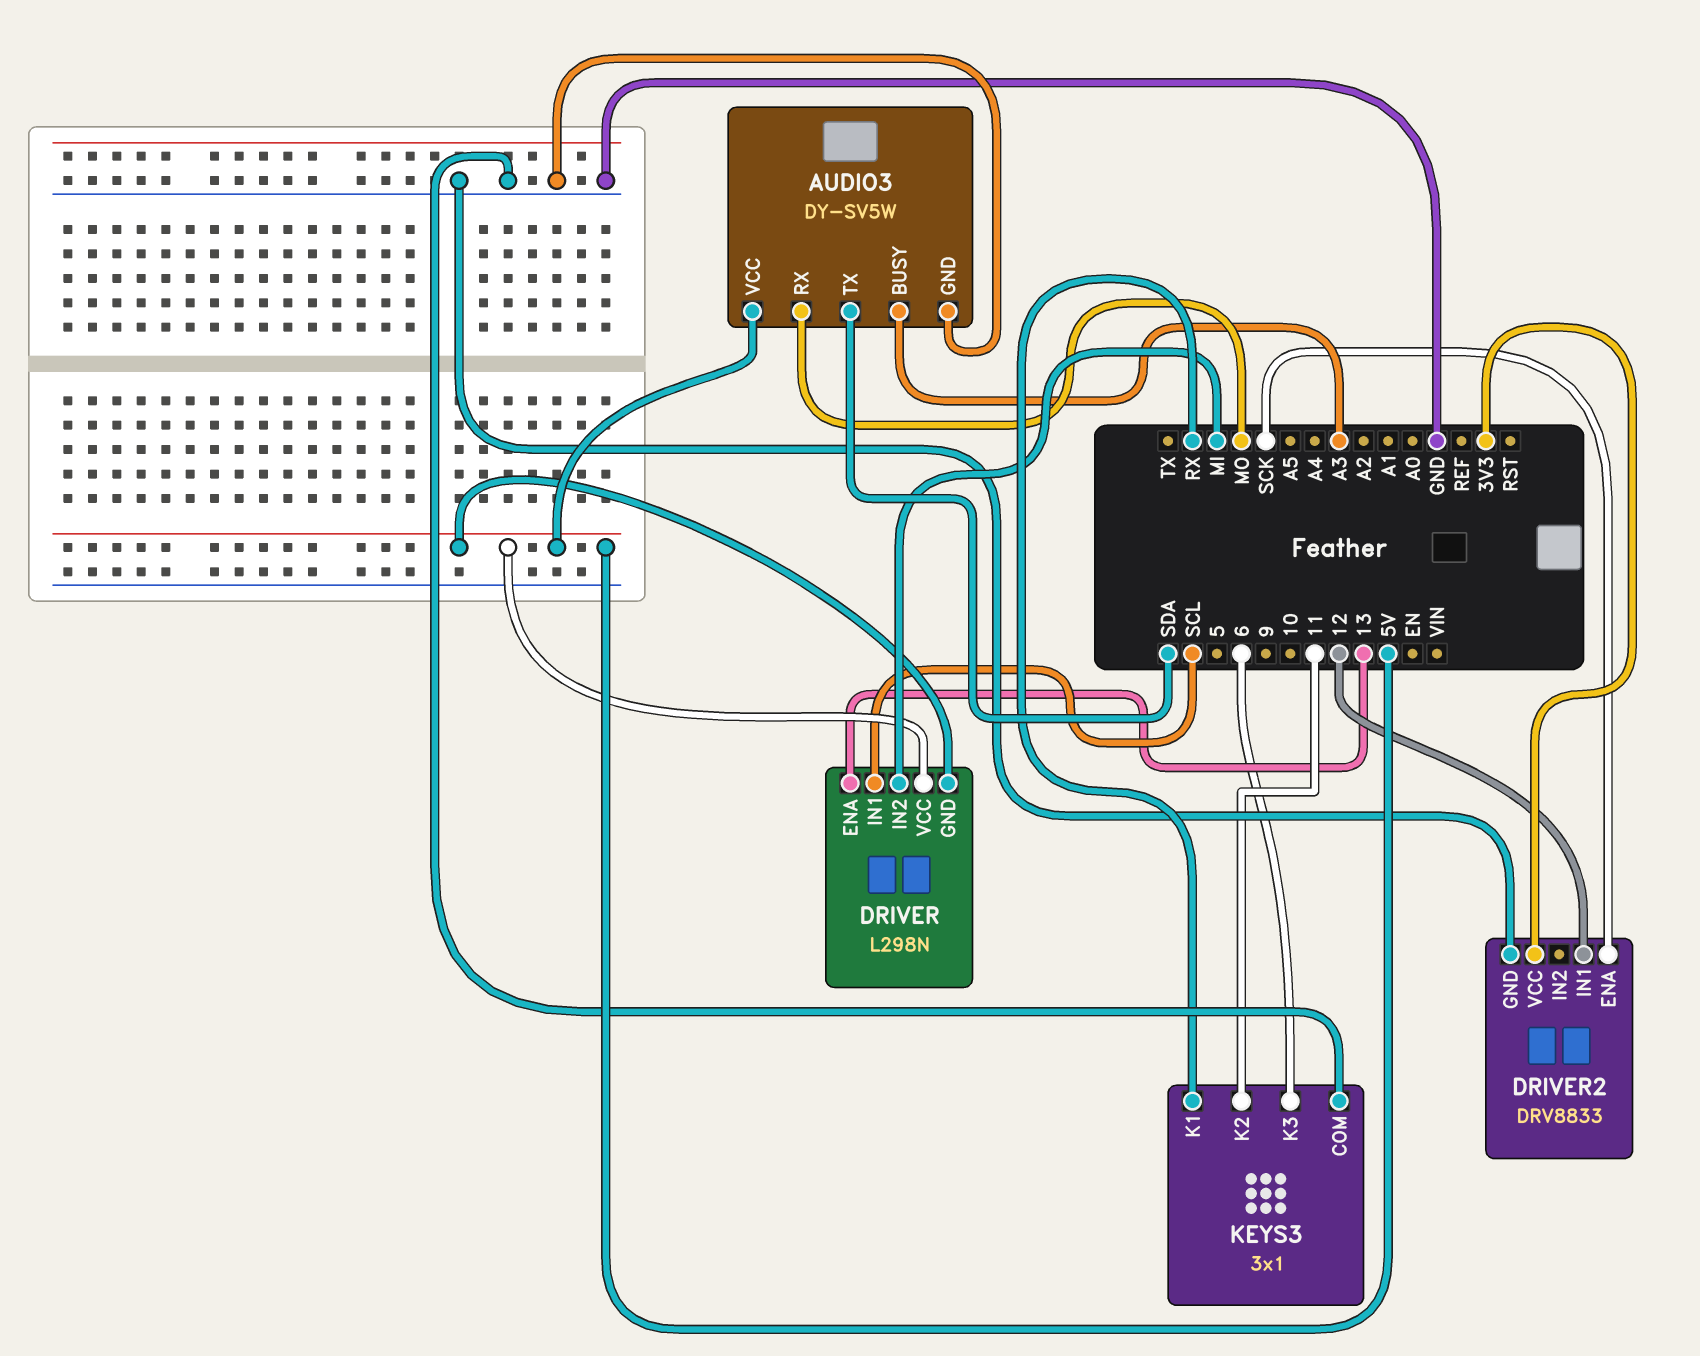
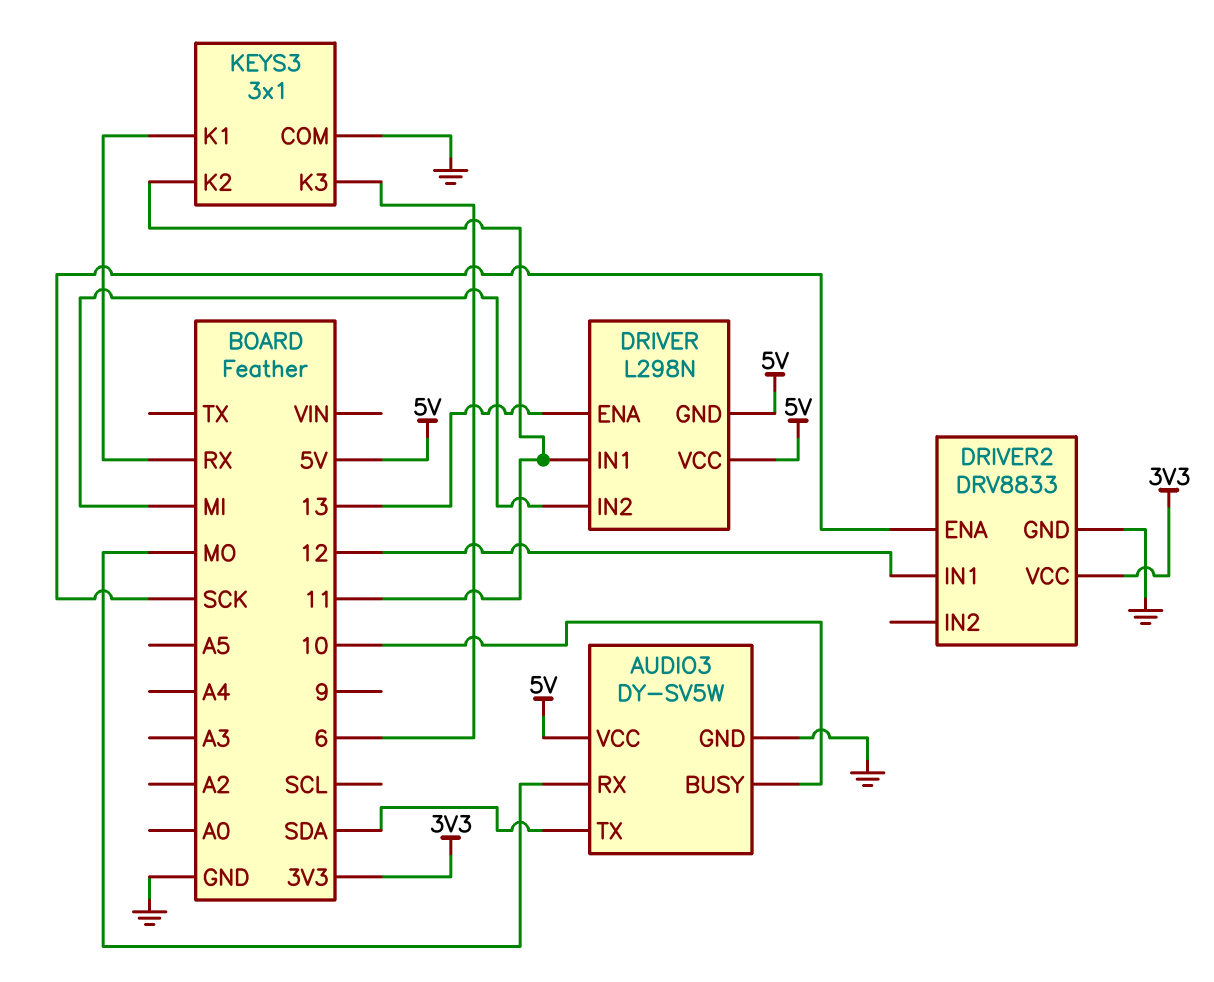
AUDIO3 pin BUSY: A3 -> 10
DRIVER pin IN1: SCL -> 11

